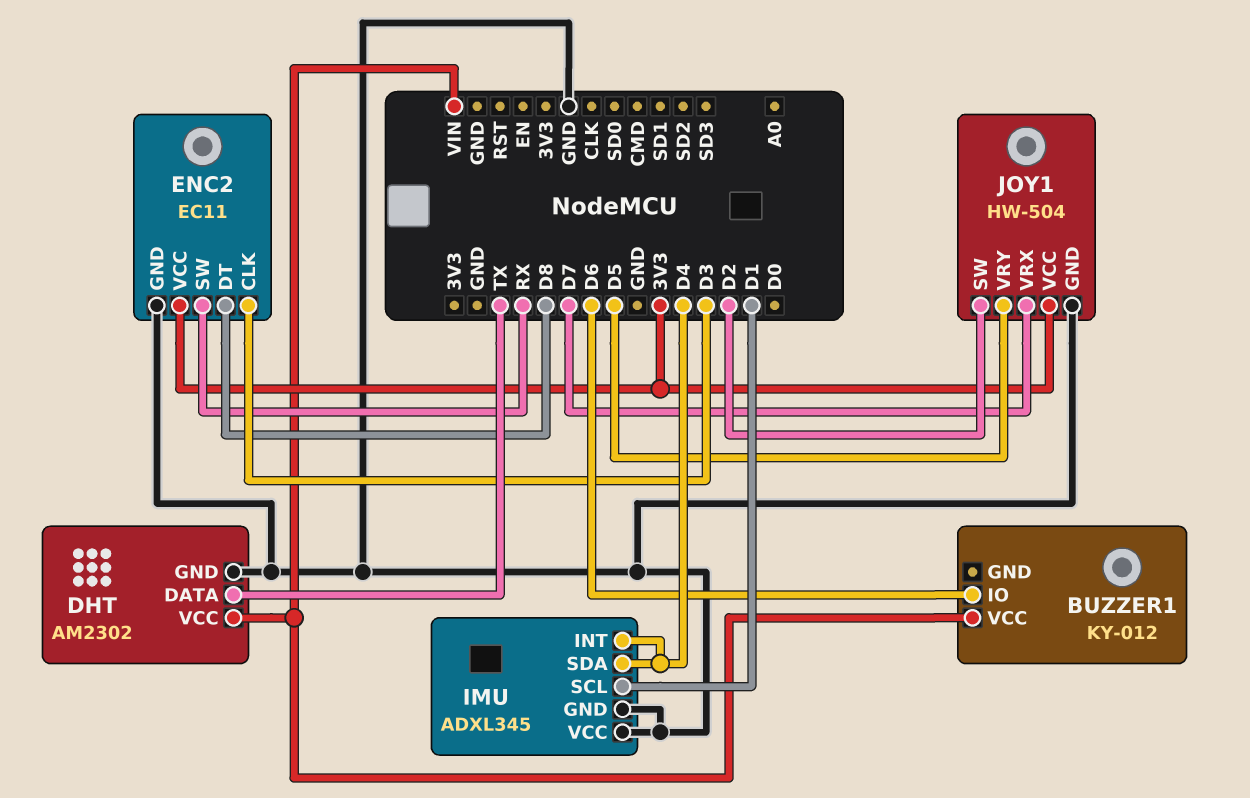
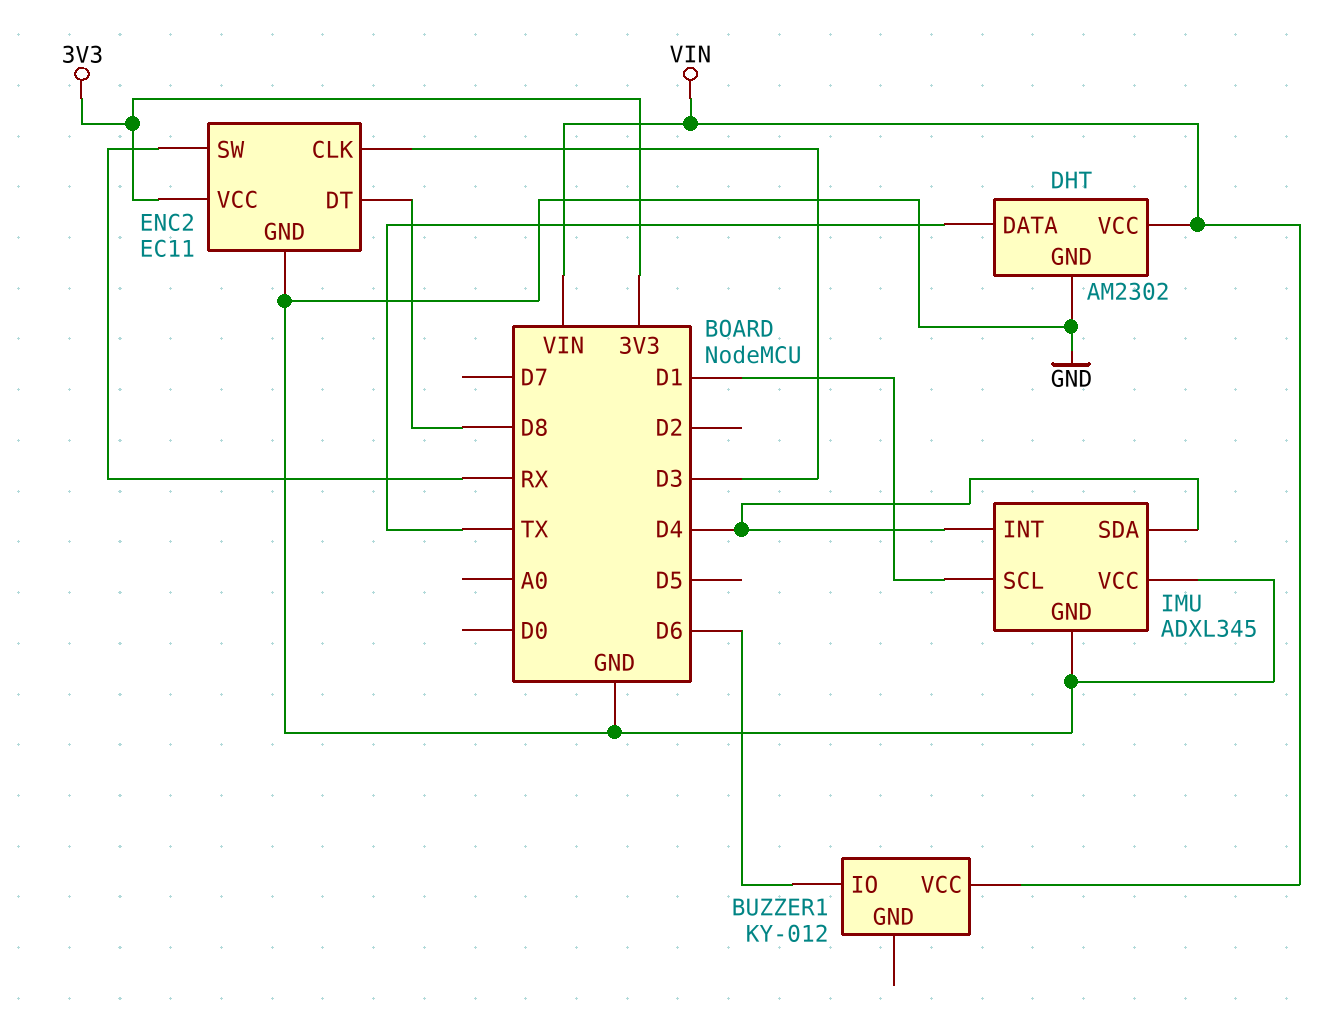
JOY1: HW-504 -> none
JOY1 pin GND: GND -> none
JOY1 pin SW: D2 -> none
JOY1 pin VCC: 3V3 -> none
JOY1 pin VRX: D7 -> none
JOY1 pin VRY: D5 -> none

